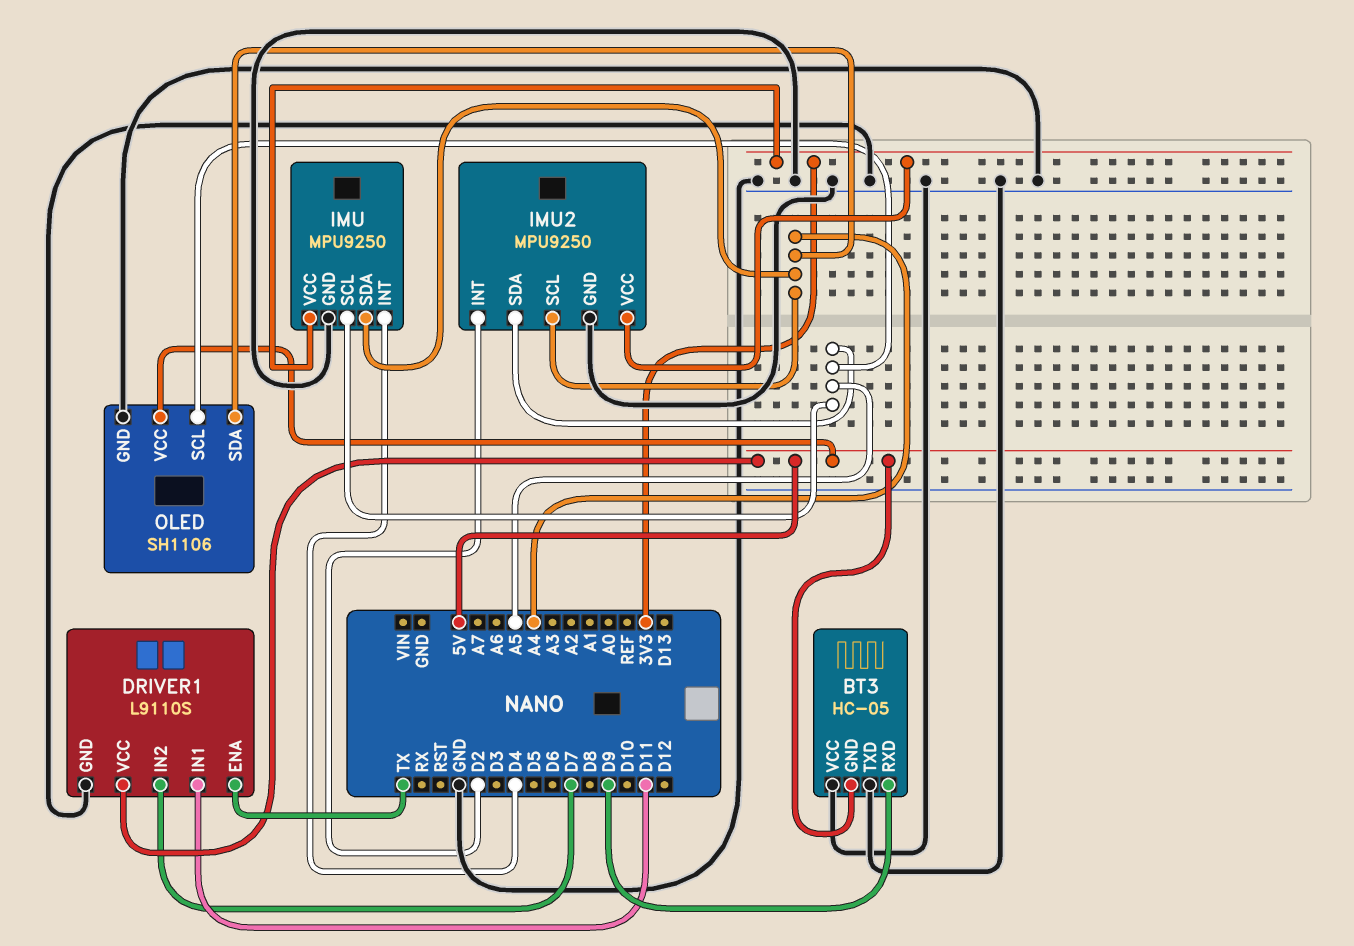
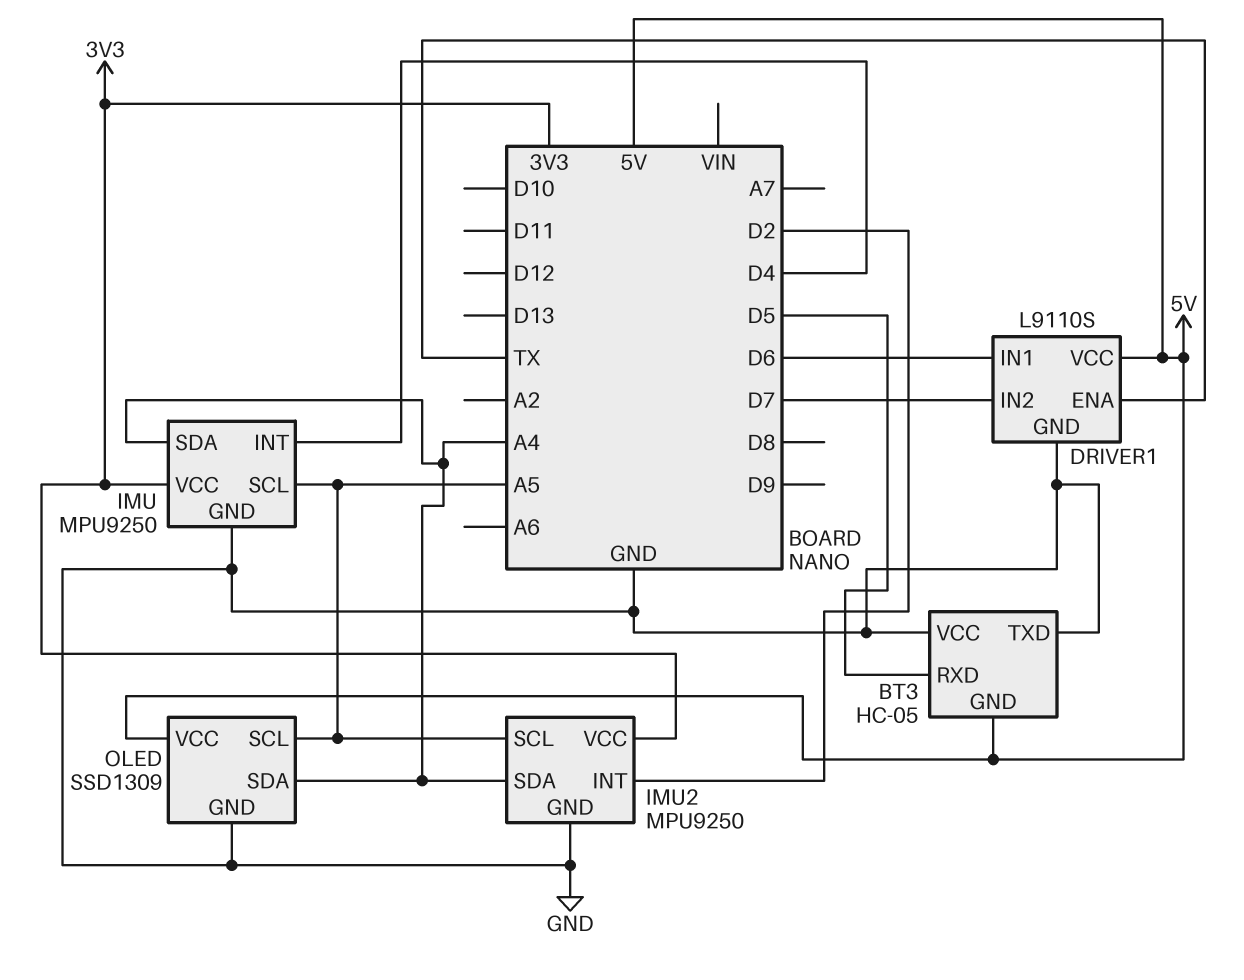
BT3 pin RXD: D9 -> D5
DRIVER1 pin IN1: D11 -> D6
IMU2 pin SCL: A4 -> A5
IMU2 pin SDA: A5 -> A4
OLED: SH1106 -> SSD1309

